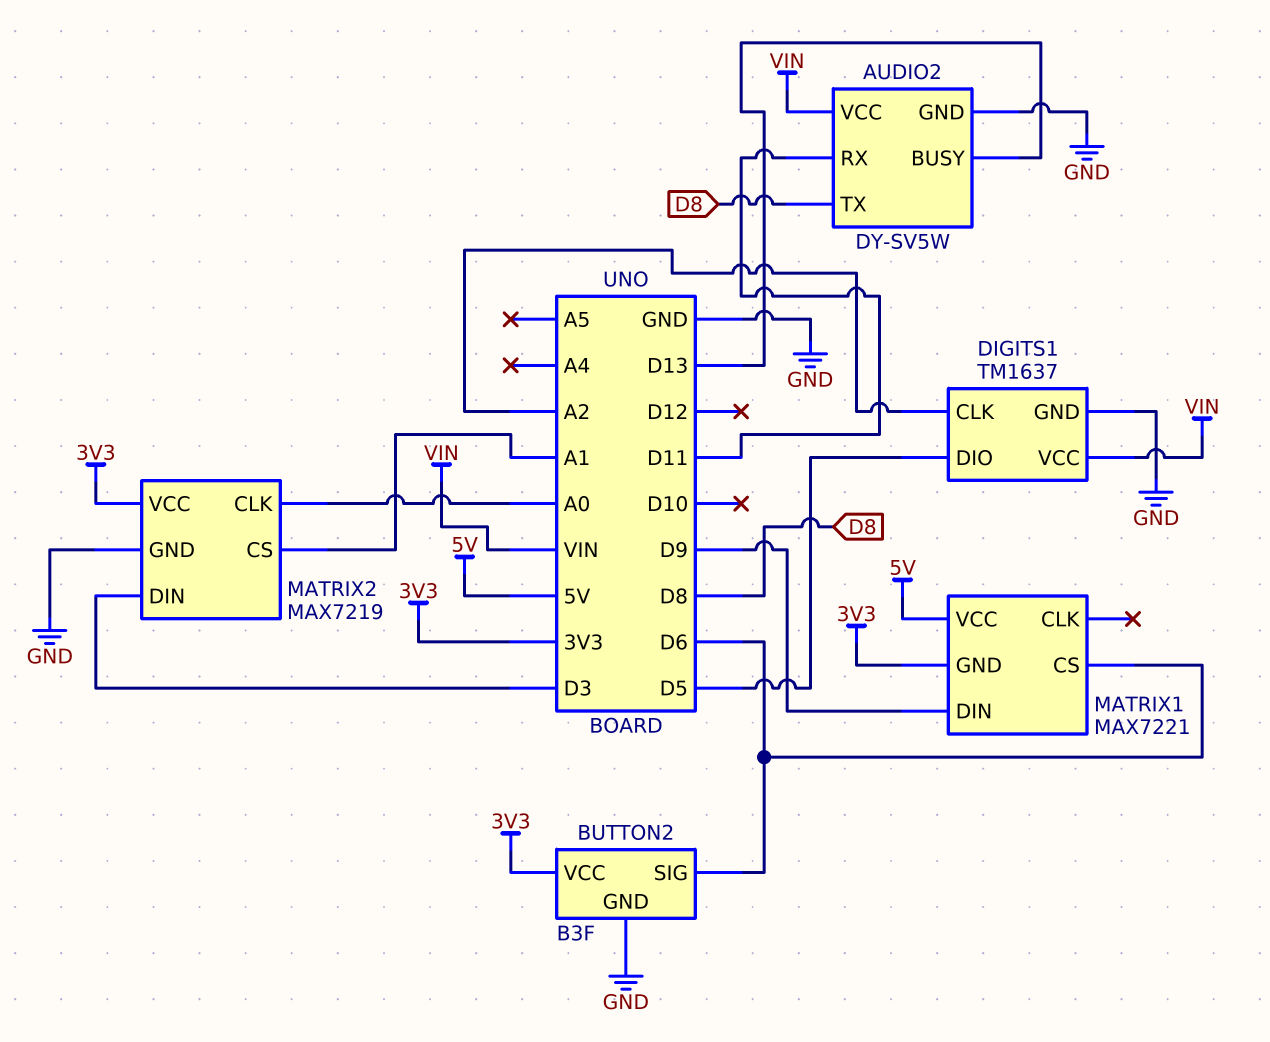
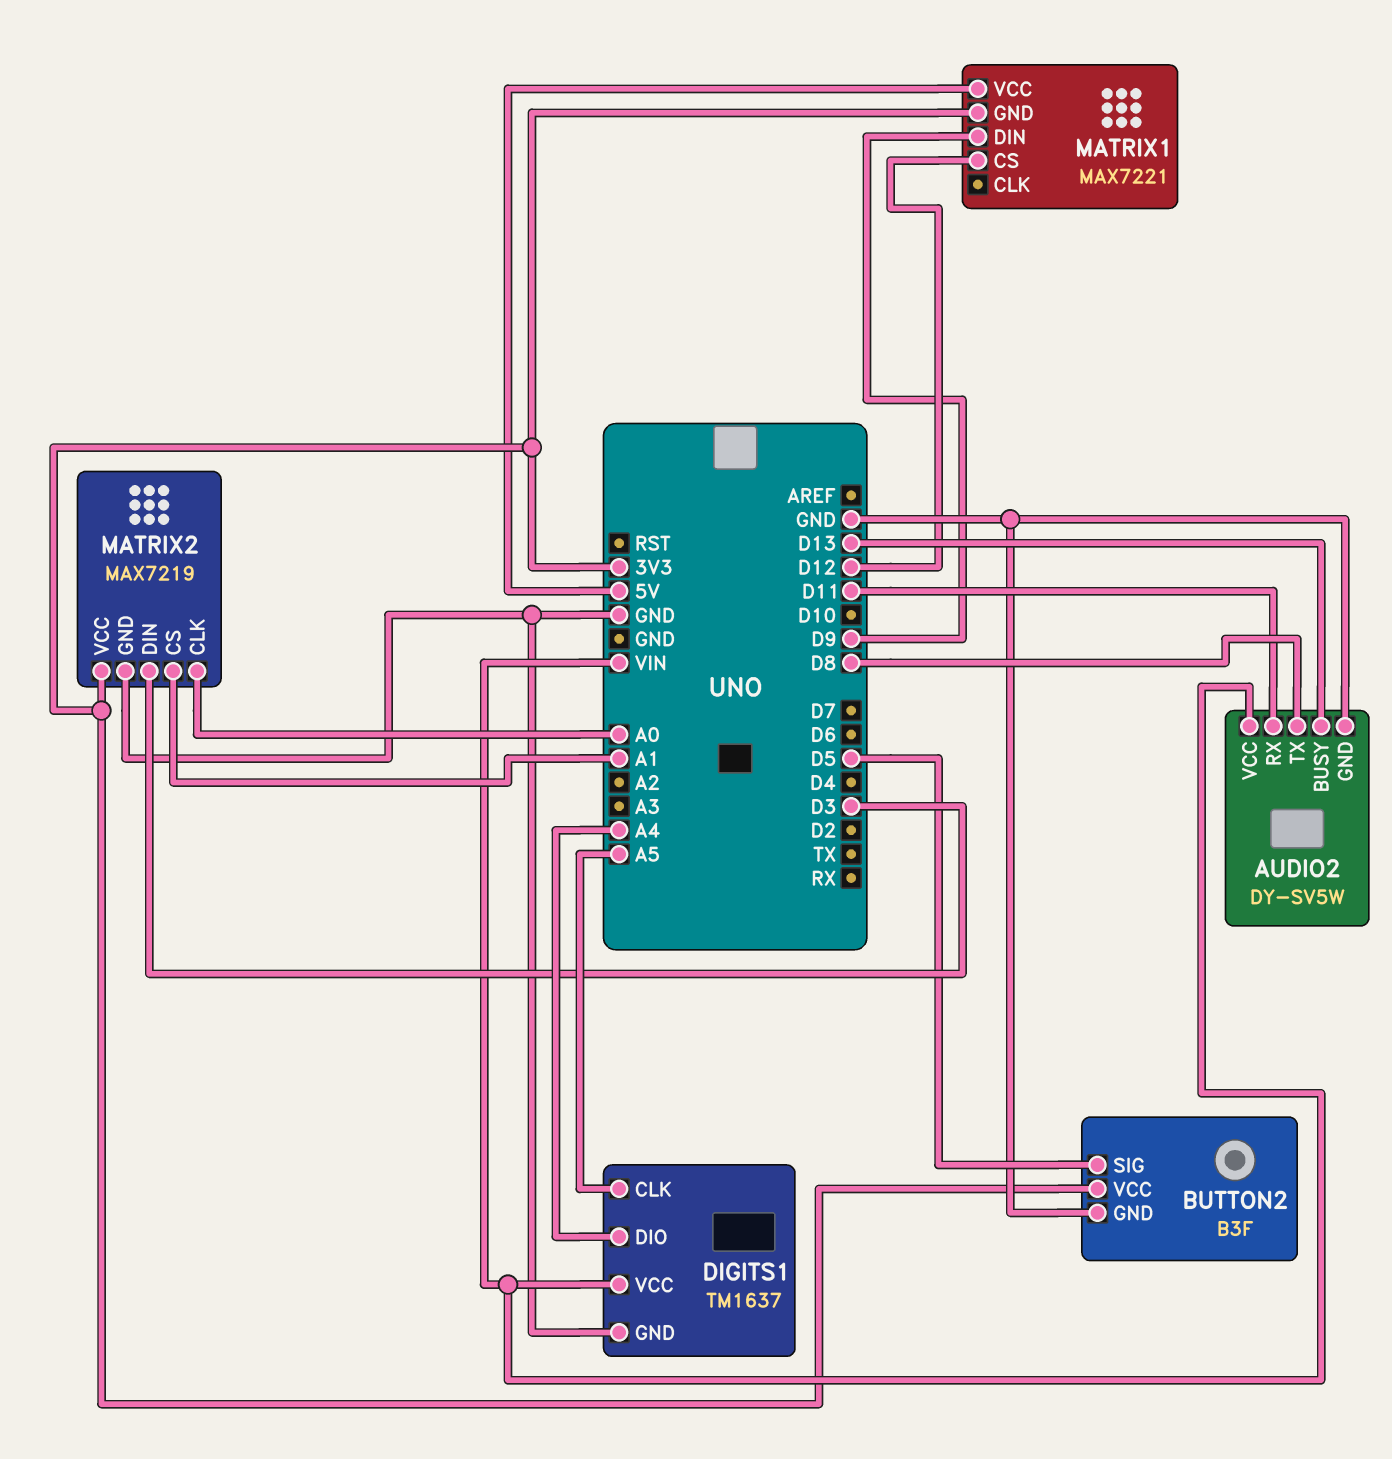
BUTTON2 pin SIG: D6 -> D5
DIGITS1 pin CLK: A2 -> A5
DIGITS1 pin DIO: D5 -> A4
MATRIX1 pin CS: D6 -> D12

